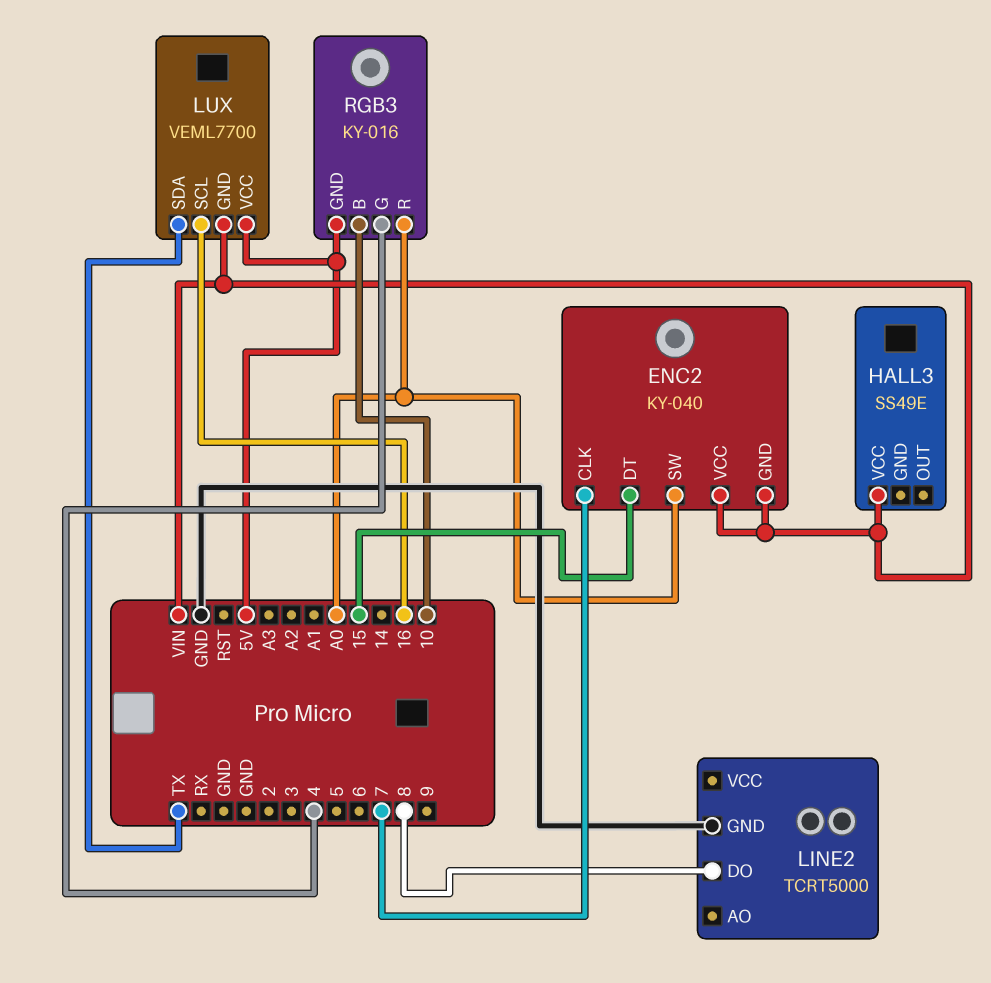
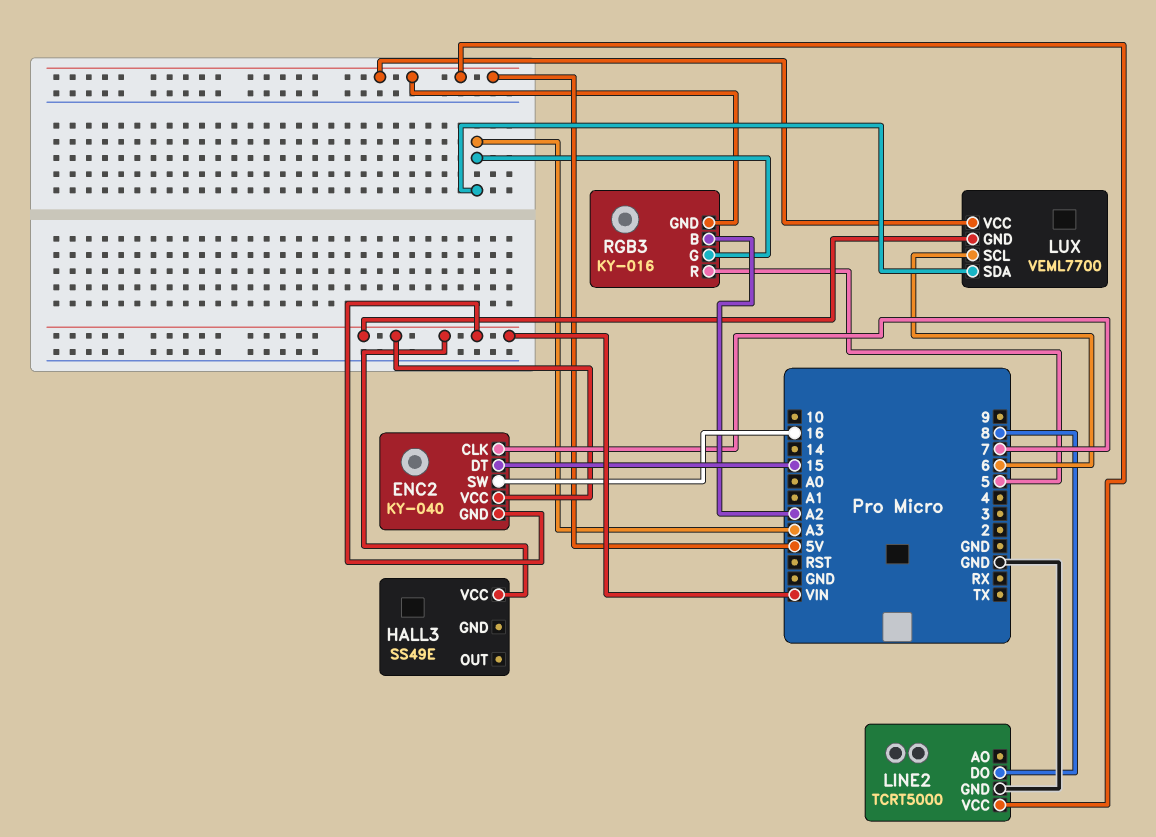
ENC2 pin SW: A0 -> 16
LINE2 pin VCC: none -> 5V
LUX pin SCL: 16 -> 6
LUX pin SDA: TX -> A3
RGB3 pin B: 10 -> A2
RGB3 pin G: 4 -> A3
RGB3 pin R: A0 -> 5

